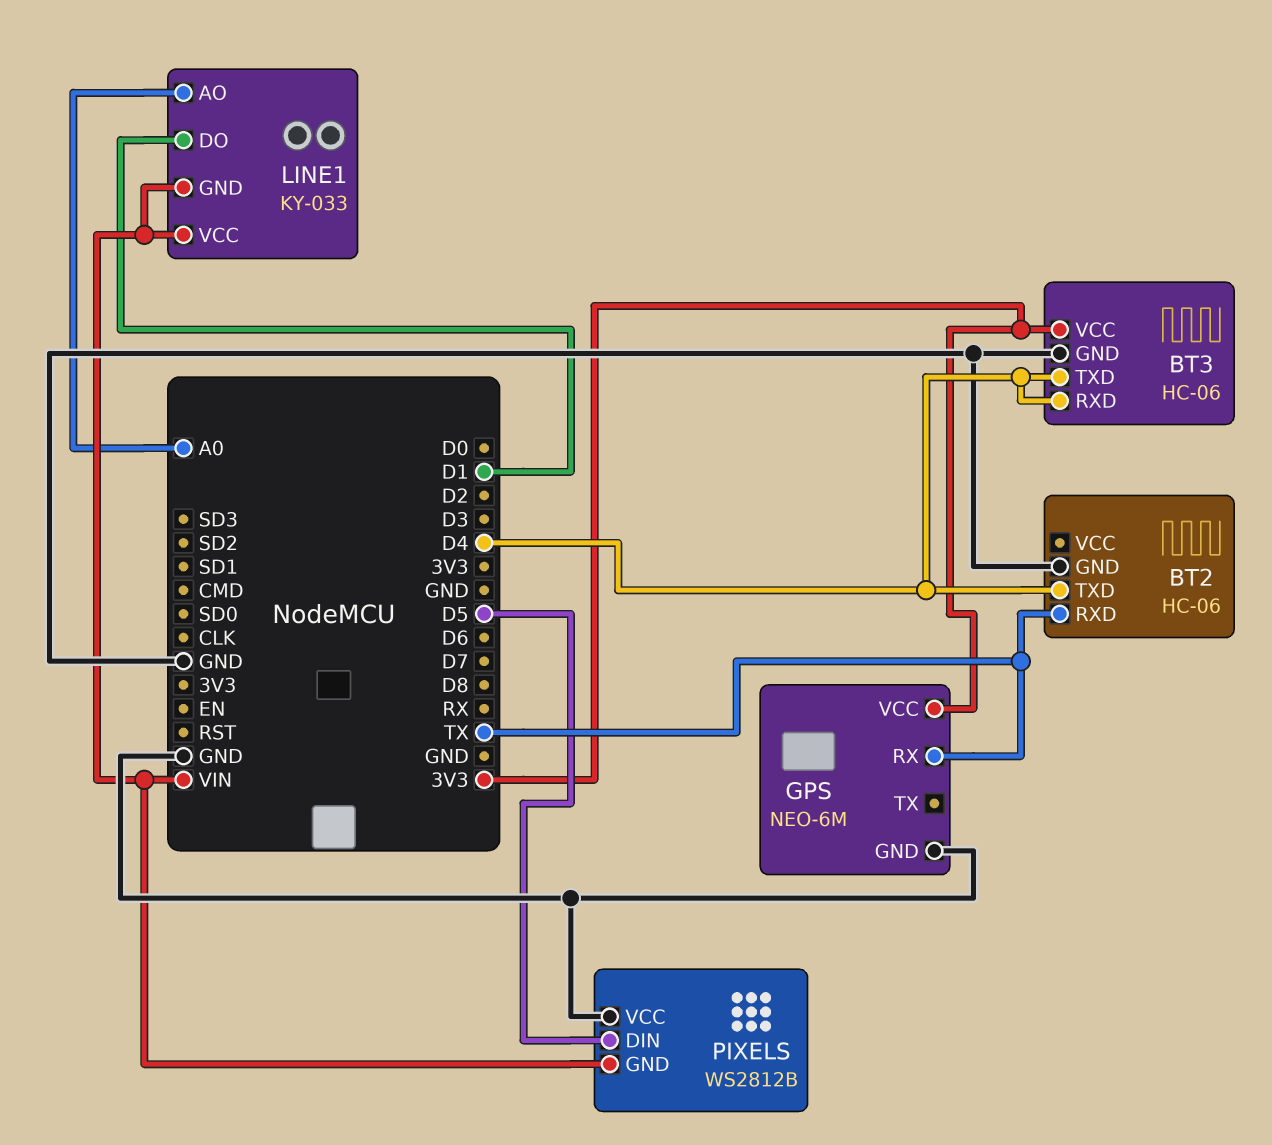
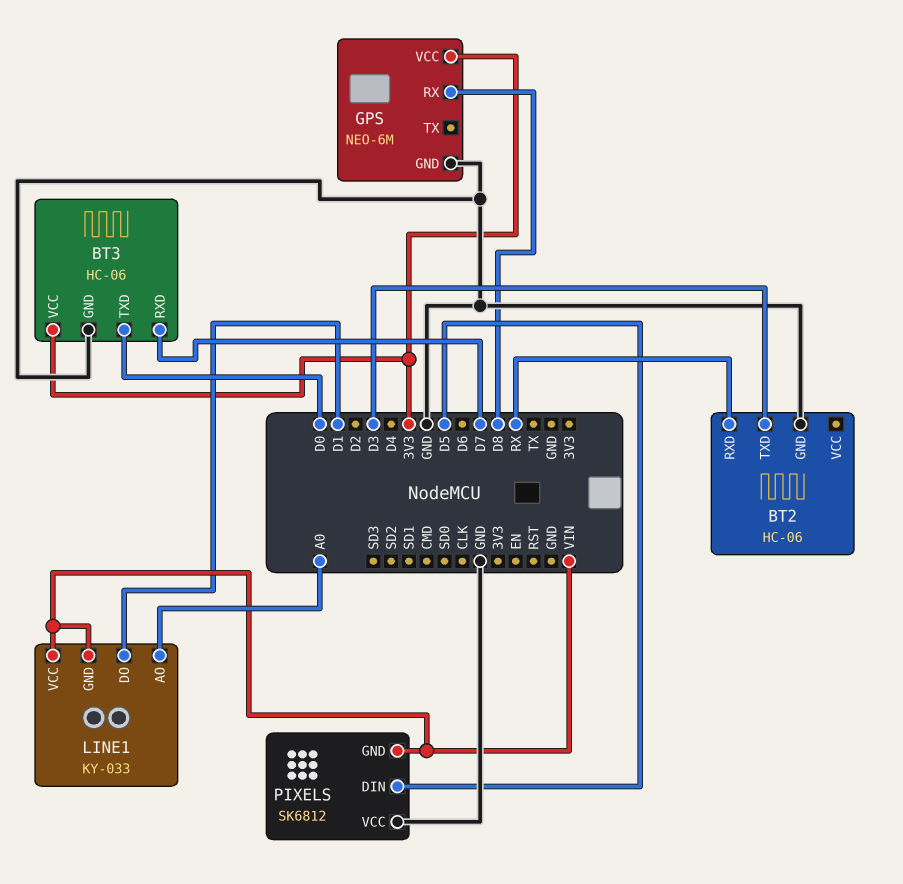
BT2 pin RXD: TX -> RX
BT2 pin TXD: D4 -> D3
BT3 pin RXD: D4 -> D7
BT3 pin TXD: D4 -> D0
GPS pin RX: TX -> D8
PIXELS: WS2812B -> SK6812

